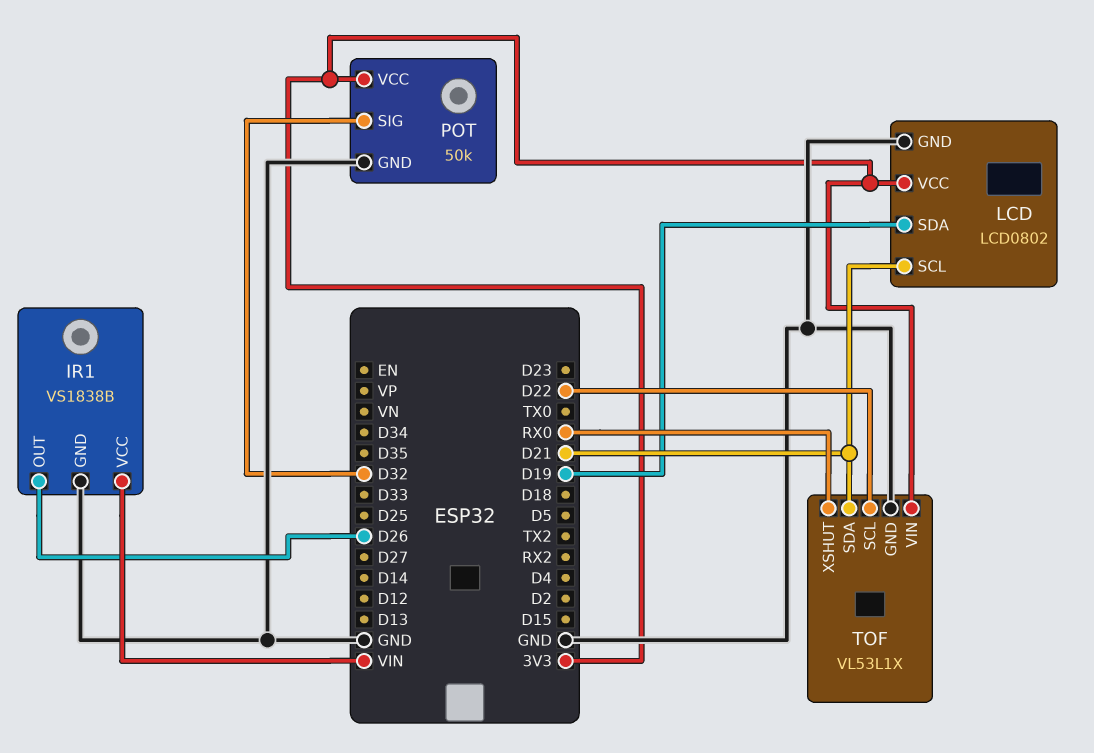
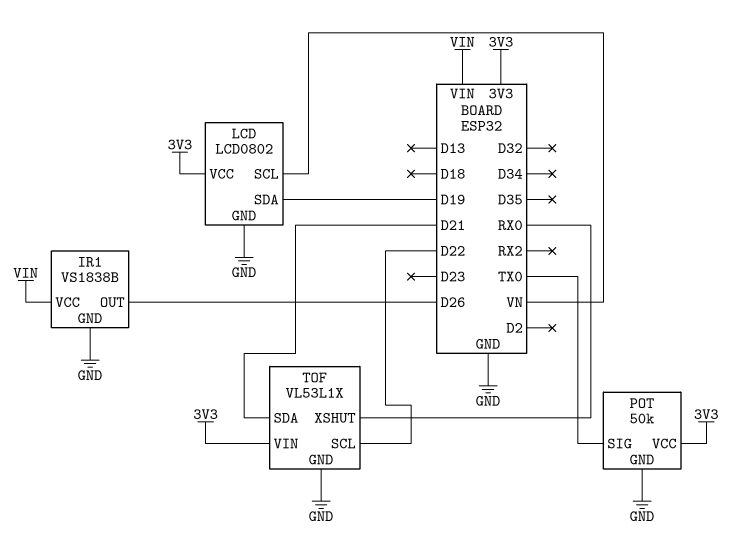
LCD pin SCL: D21 -> VN
POT pin SIG: D32 -> TX0

